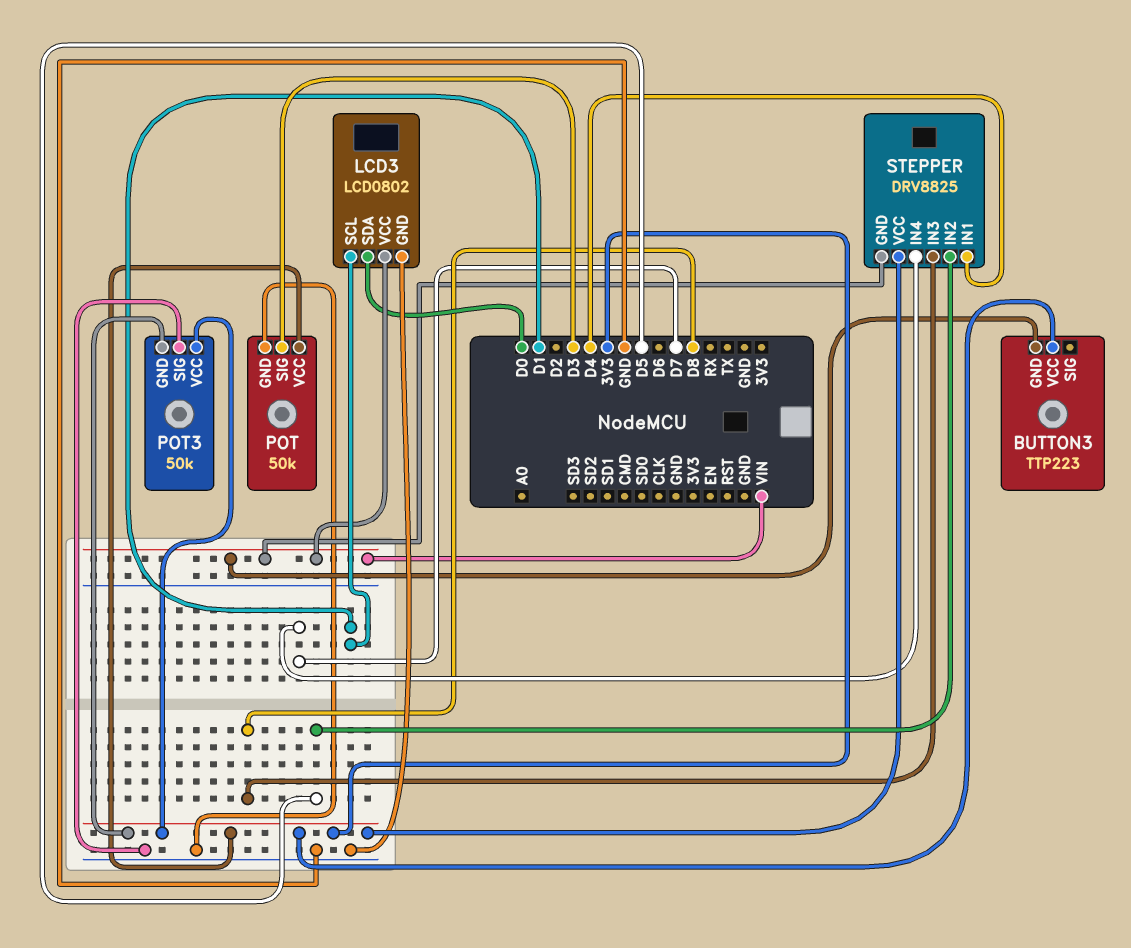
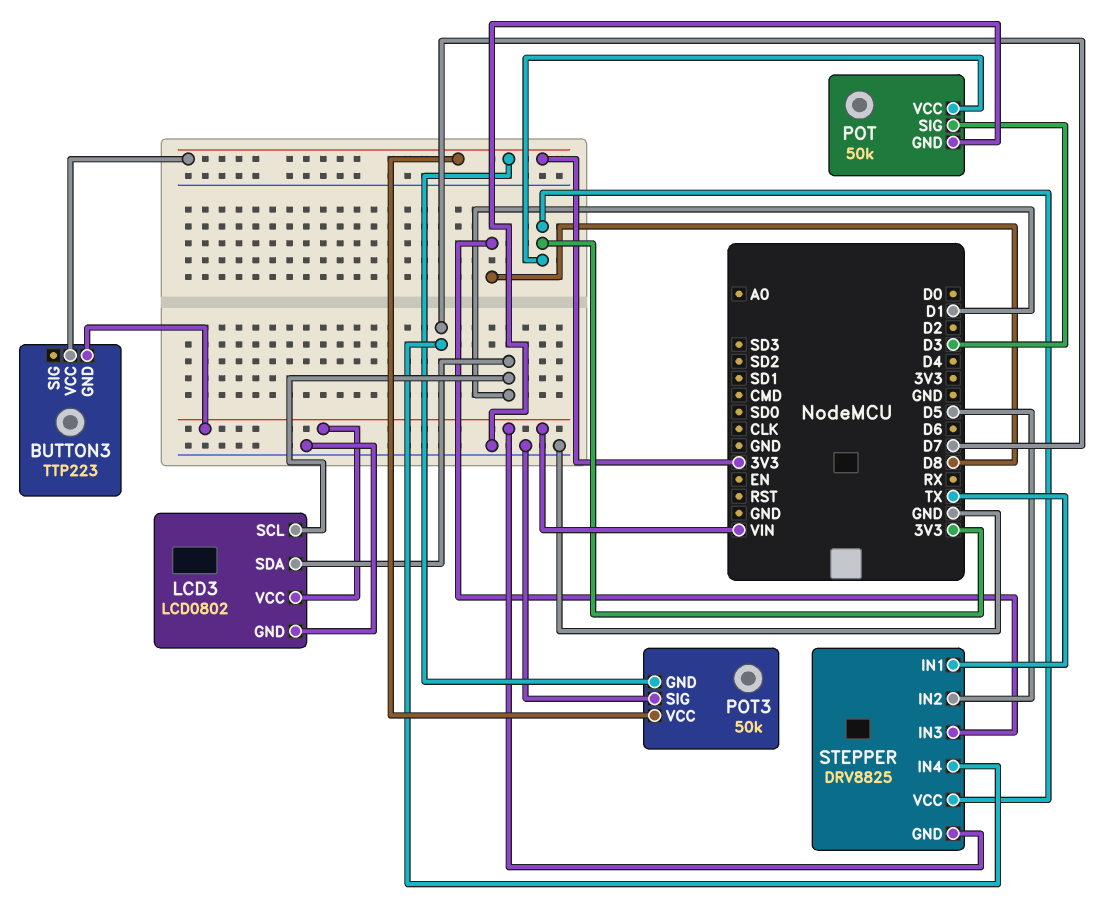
LCD3 pin SDA: D0 -> D1
STEPPER pin IN1: D4 -> TX

